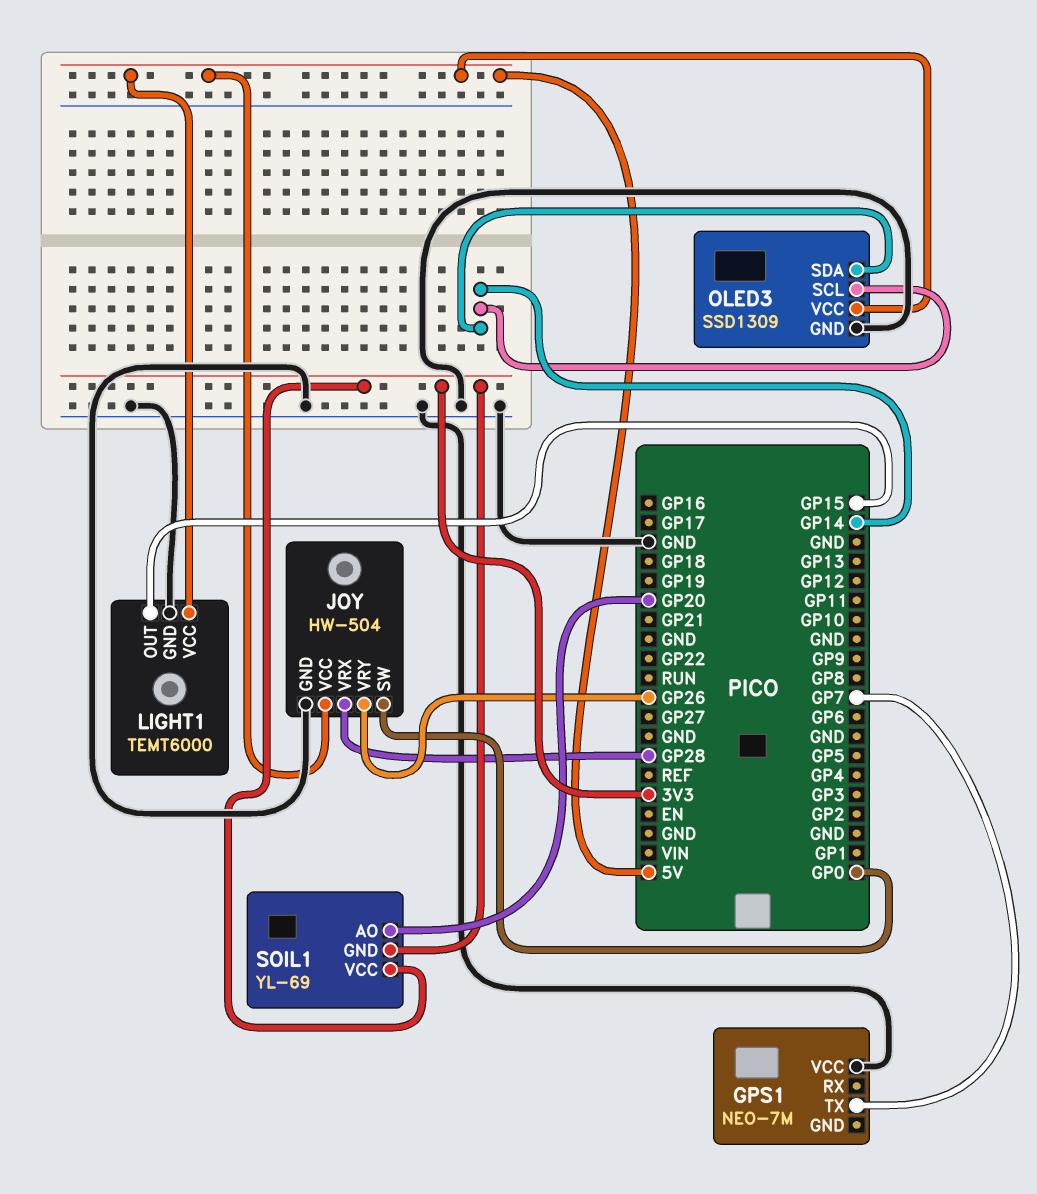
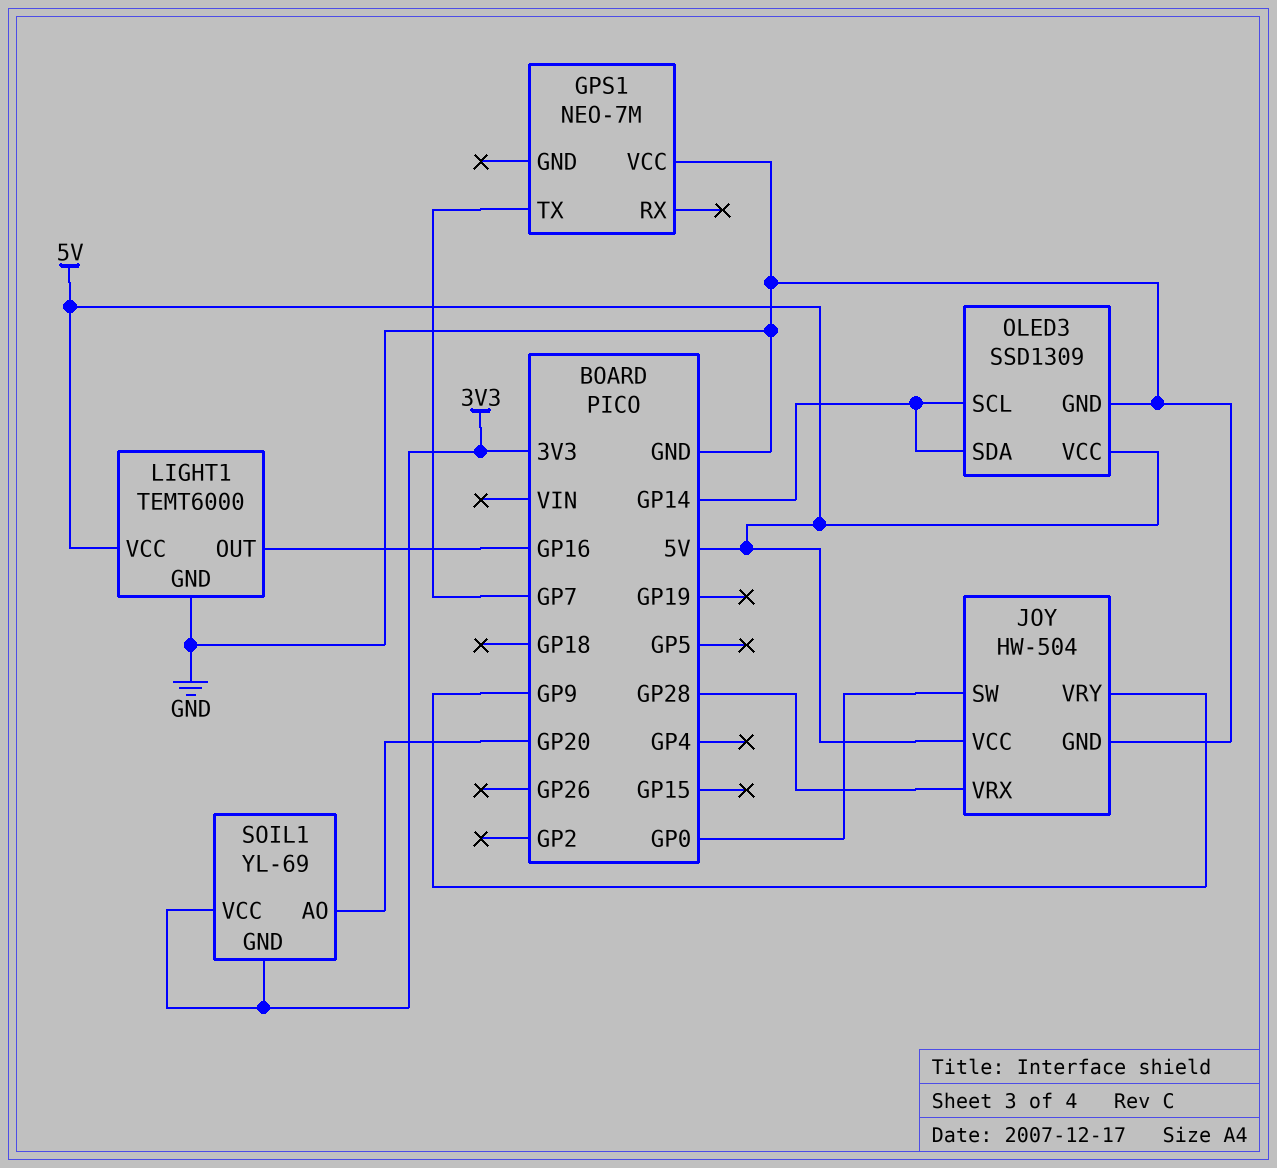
JOY pin VRY: GP26 -> GP9
LIGHT1 pin OUT: GP15 -> GP16

